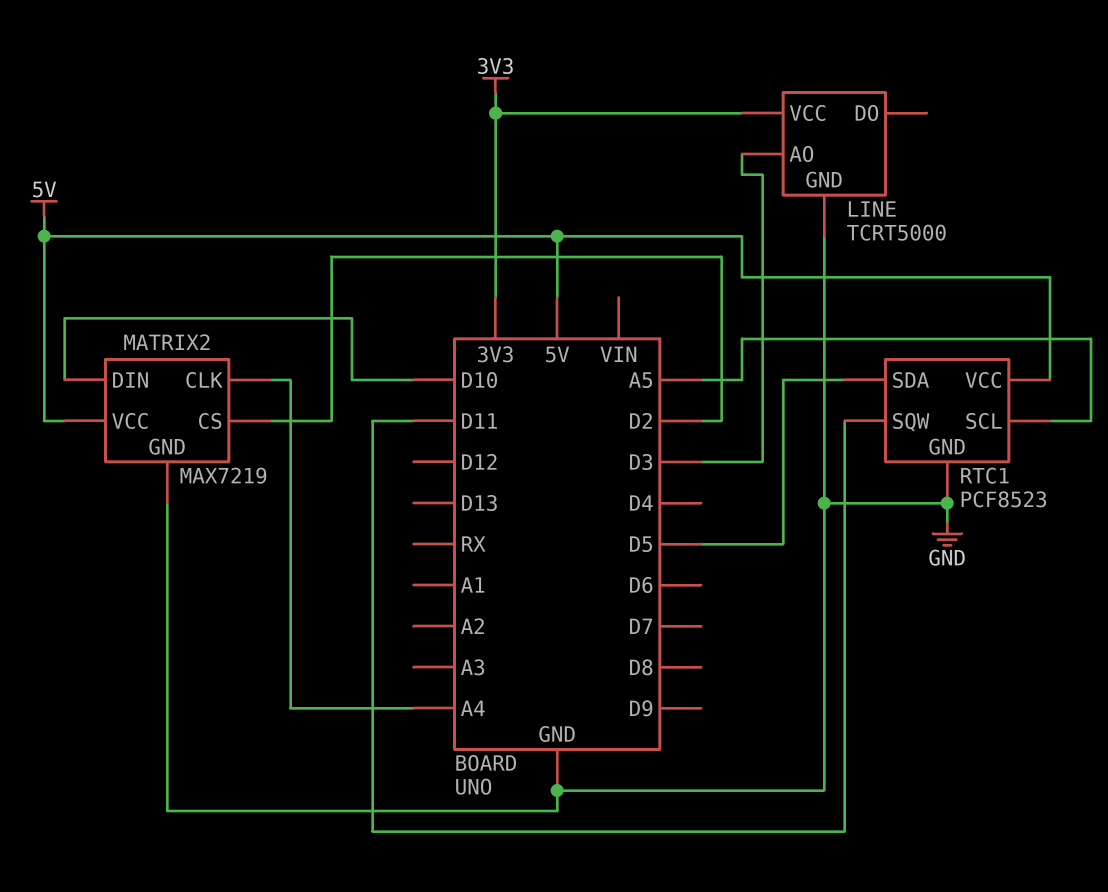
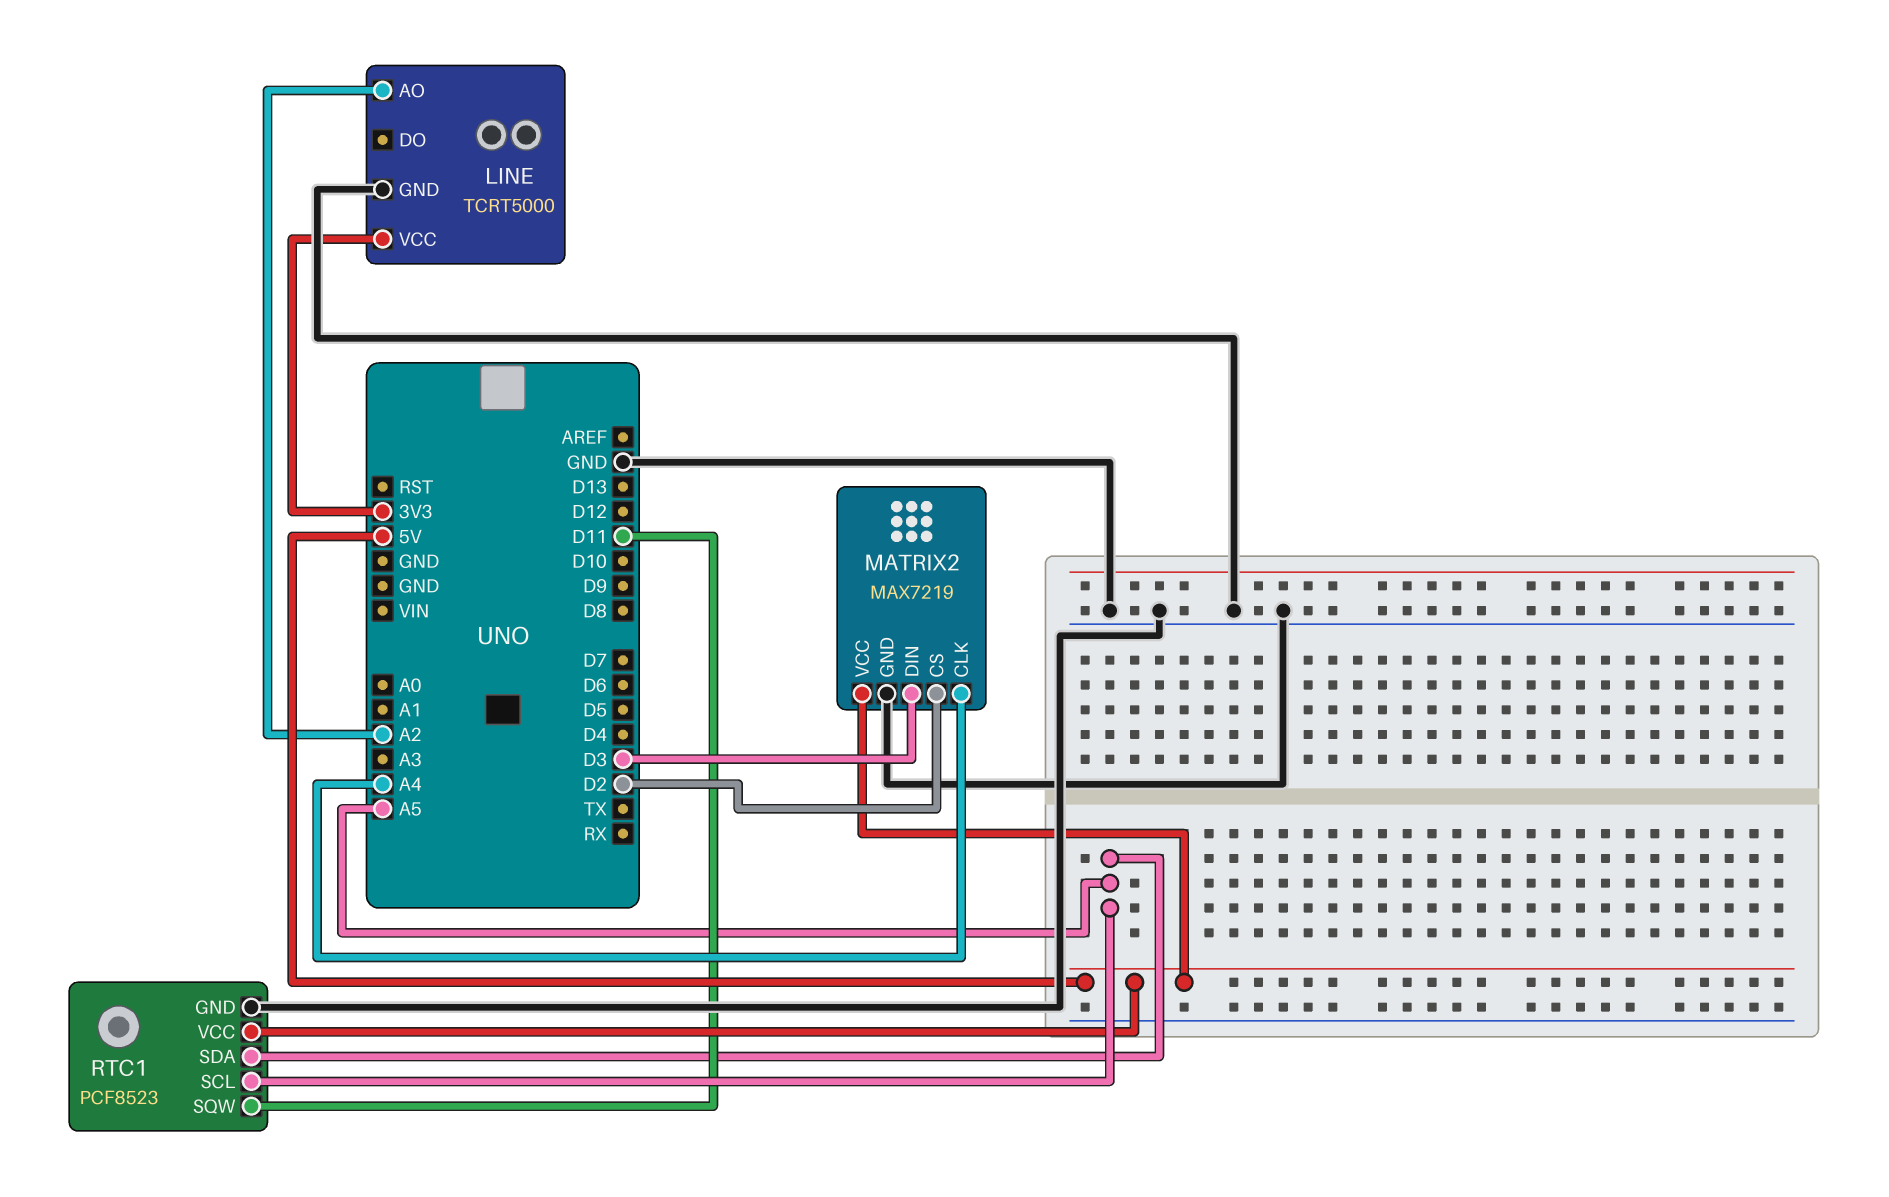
LINE pin AO: D3 -> A2
MATRIX2 pin DIN: D10 -> D3
RTC1 pin SDA: D5 -> A5

